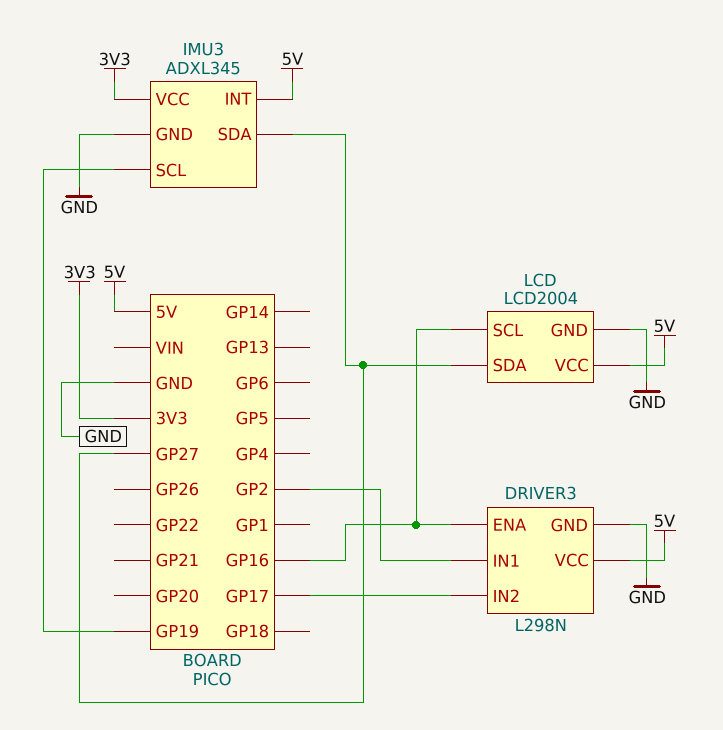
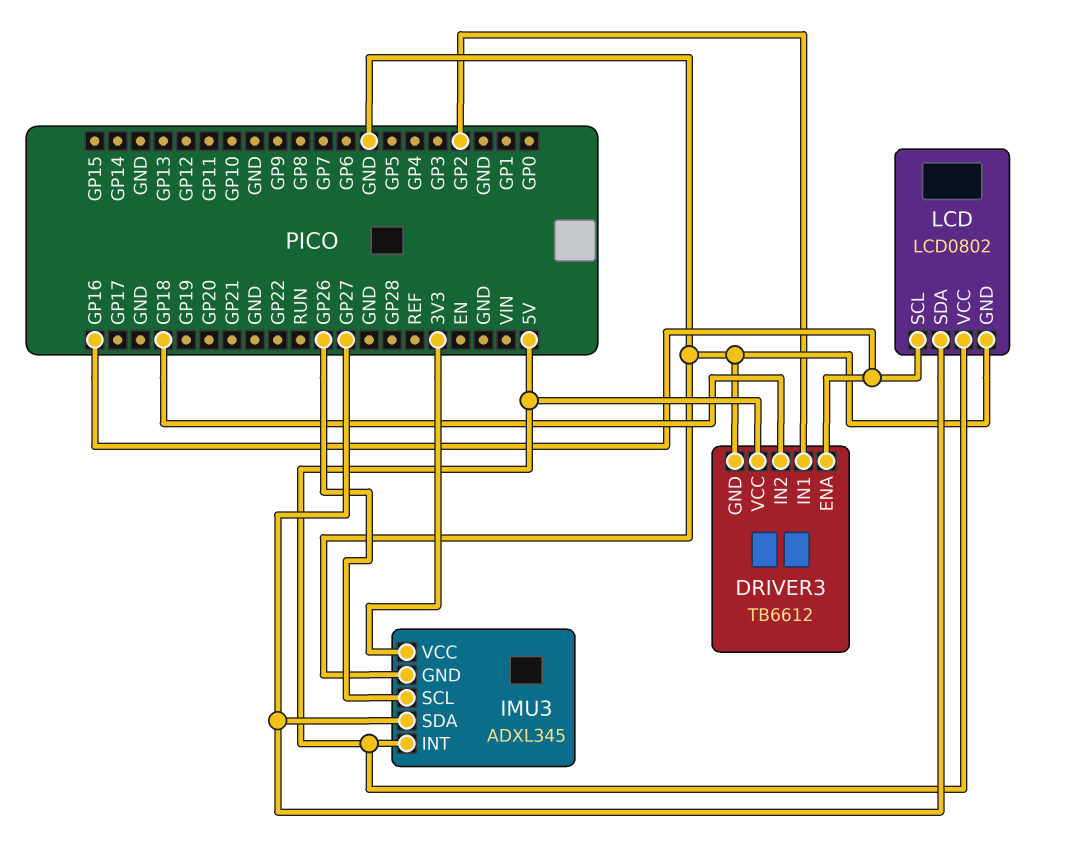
DRIVER3: L298N -> TB6612
DRIVER3 pin IN2: GP17 -> GP18
IMU3 pin SCL: GP19 -> GP26
LCD: LCD2004 -> LCD0802

